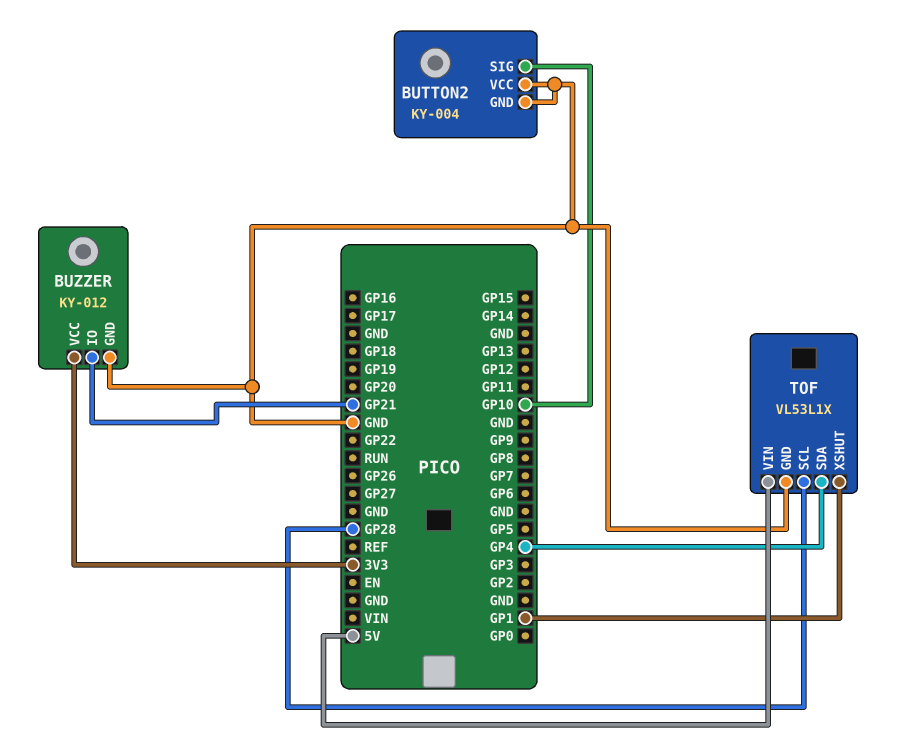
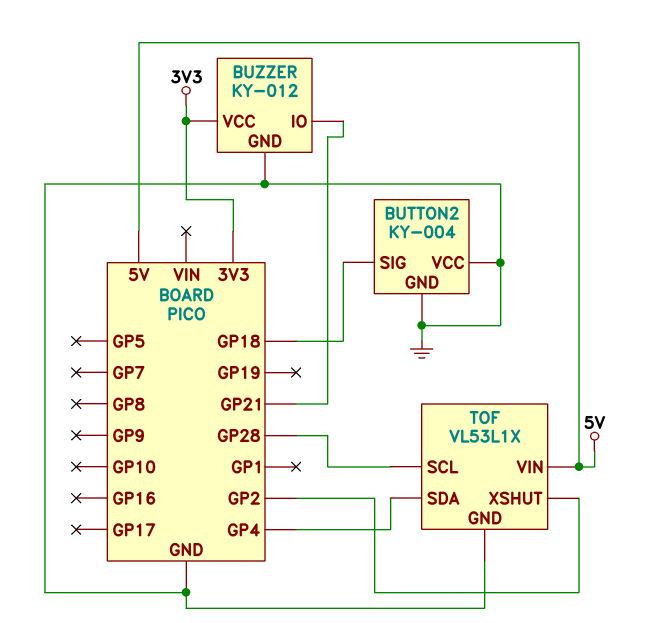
BUTTON2 pin SIG: GP10 -> GP18
TOF pin XSHUT: GP1 -> GP2

